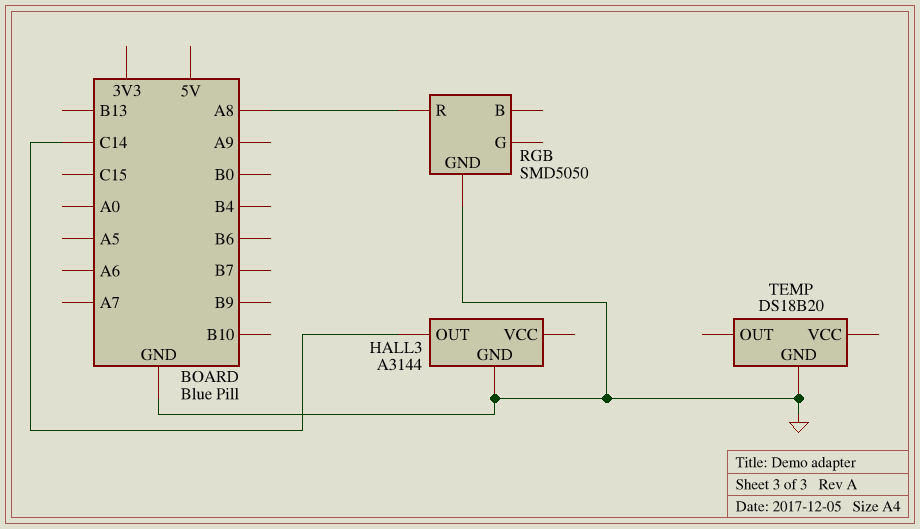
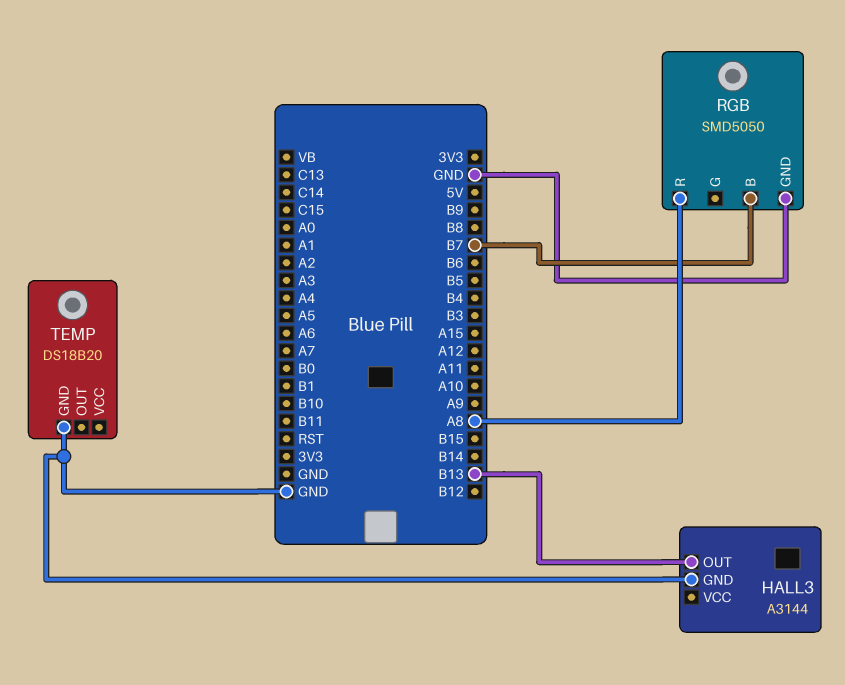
HALL3 pin OUT: C14 -> B13
RGB pin B: none -> B7

